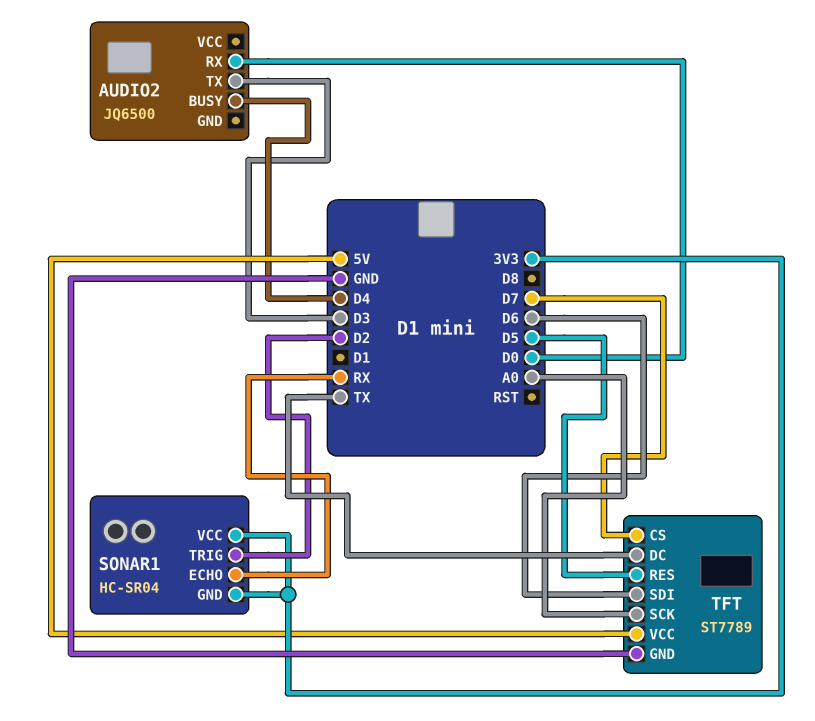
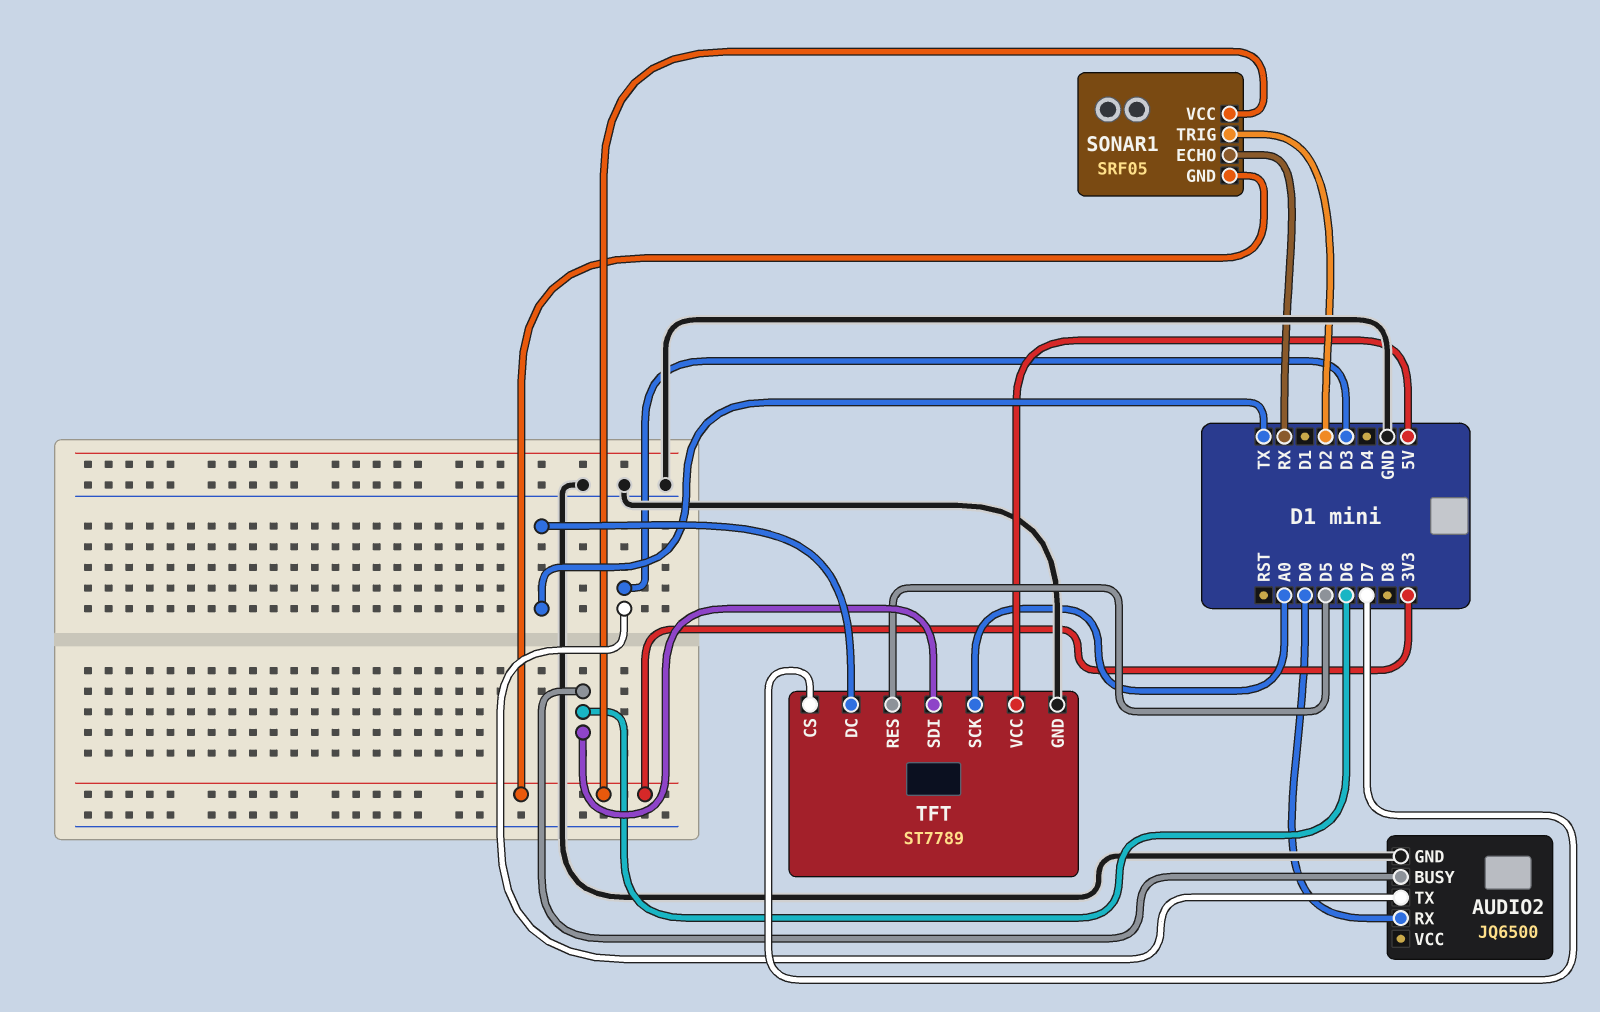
AUDIO2 pin BUSY: D4 -> D6
AUDIO2 pin GND: none -> GND
SONAR1: HC-SR04 -> SRF05

